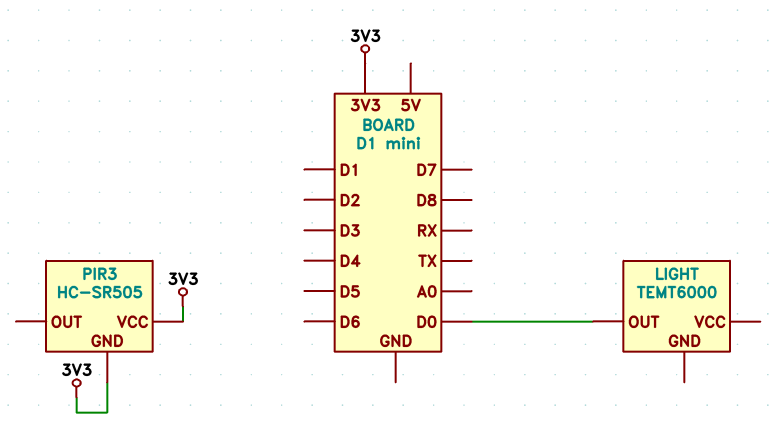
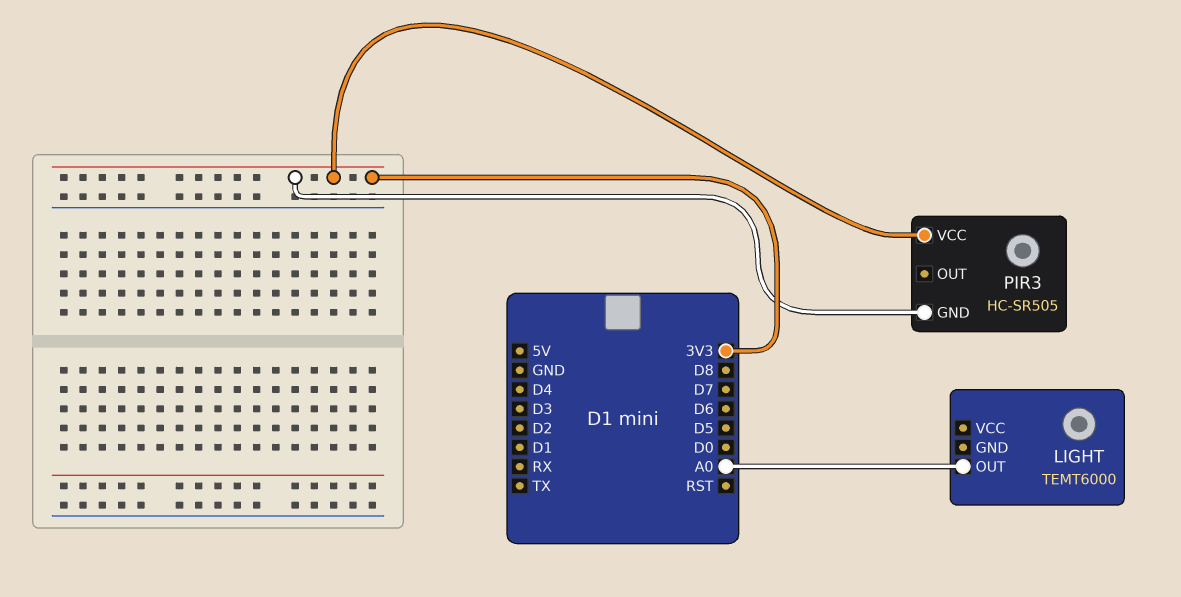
LIGHT pin OUT: D0 -> A0

